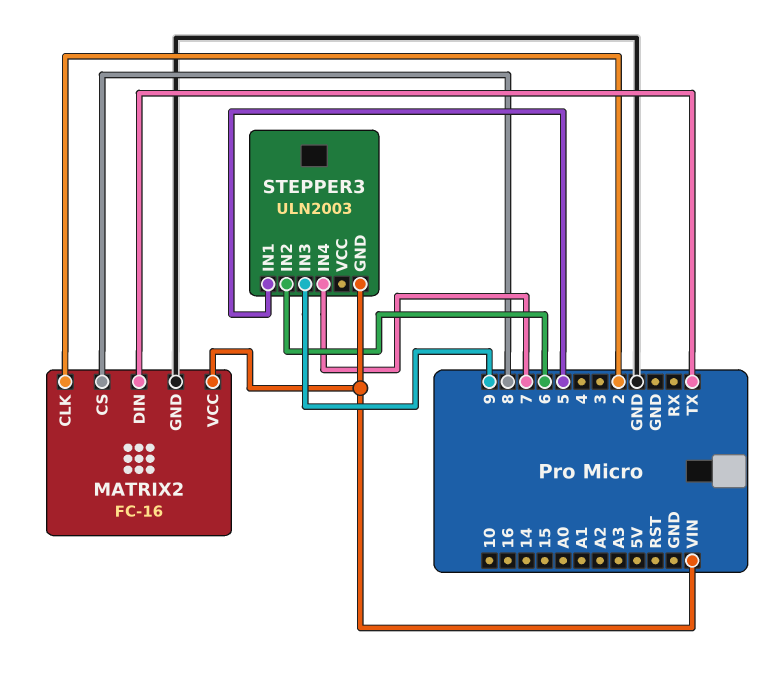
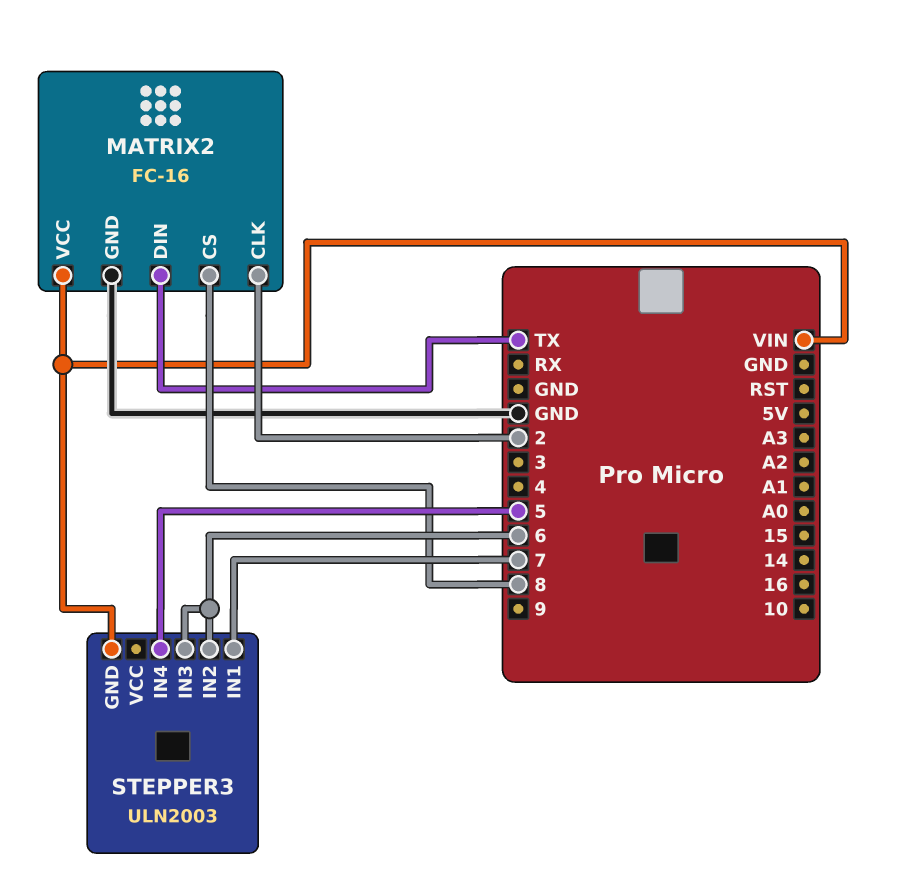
STEPPER3 pin IN1: 5 -> 7
STEPPER3 pin IN3: 9 -> 6
STEPPER3 pin IN4: 7 -> 5

